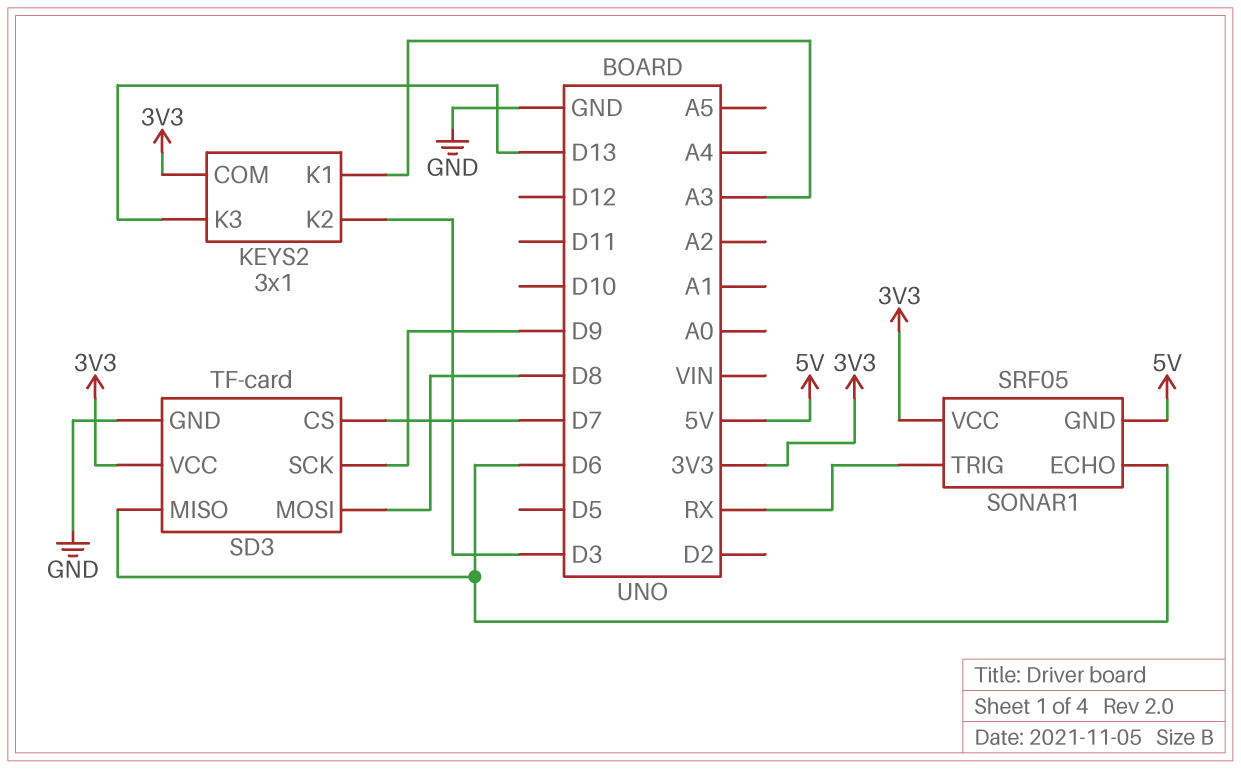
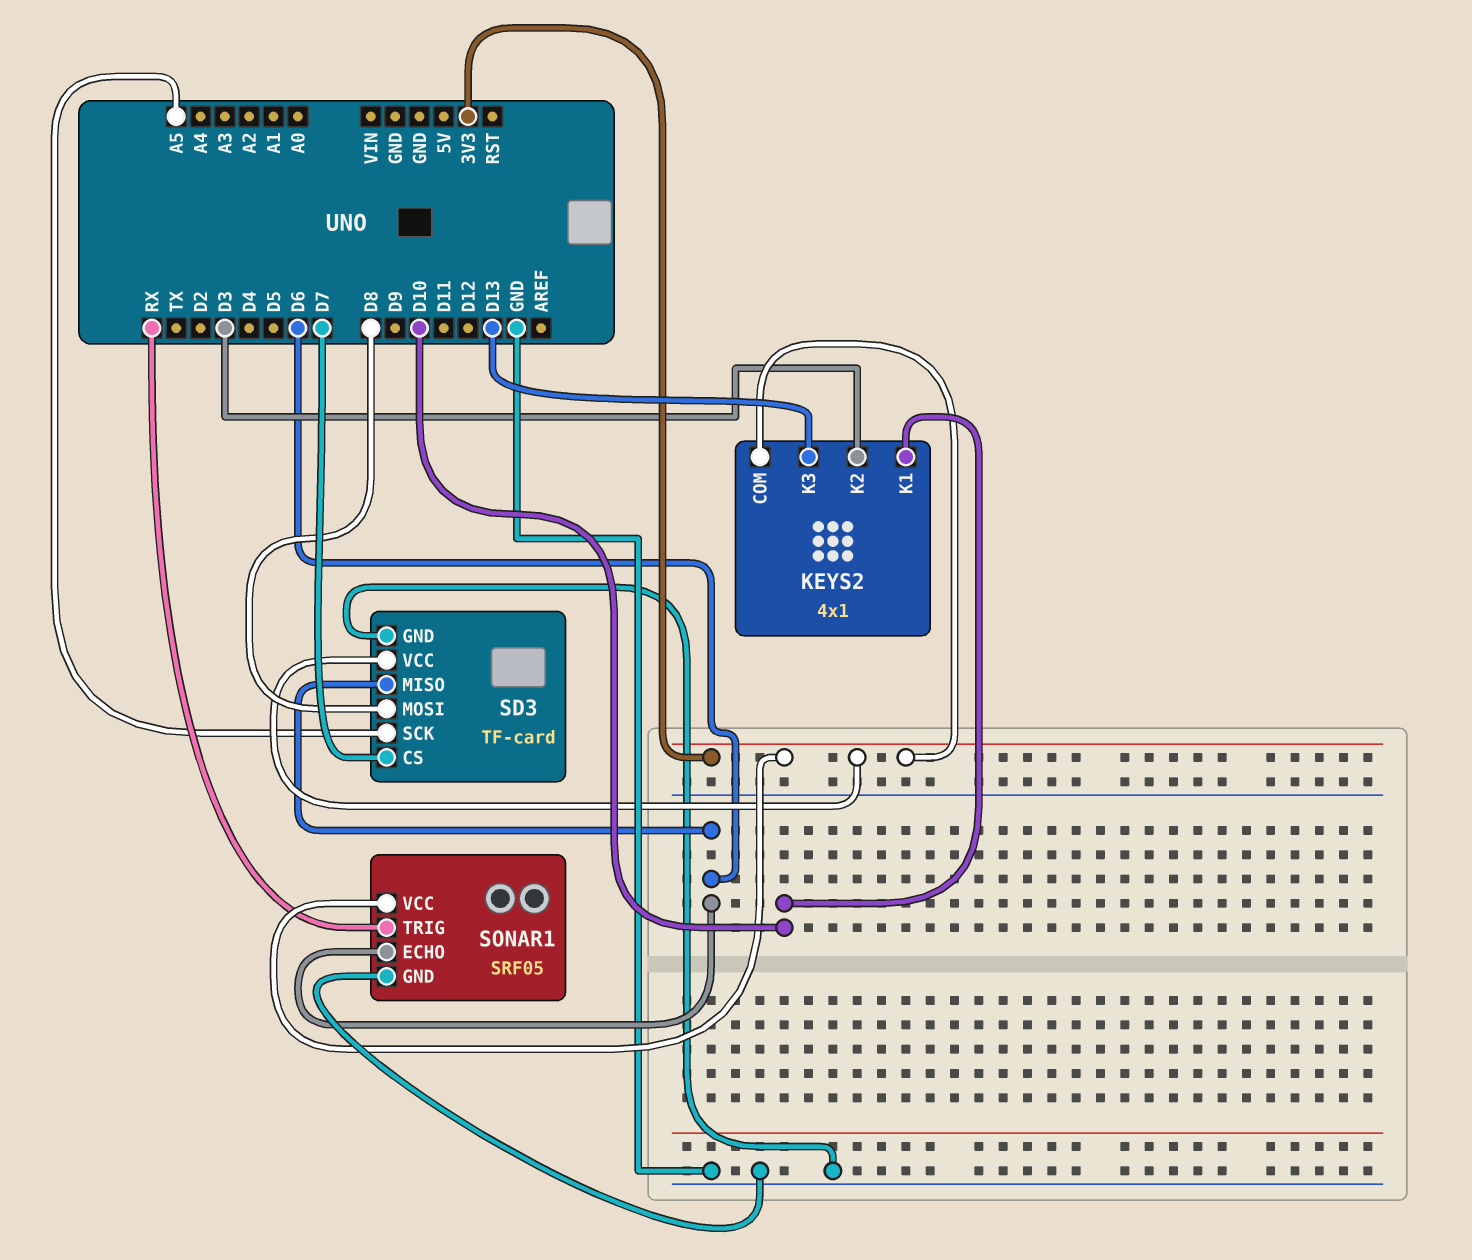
KEYS2: 3x1 -> 4x1
KEYS2 pin K1: A3 -> D10
SD3 pin SCK: D9 -> A5
SONAR1 pin GND: 5V -> GND

